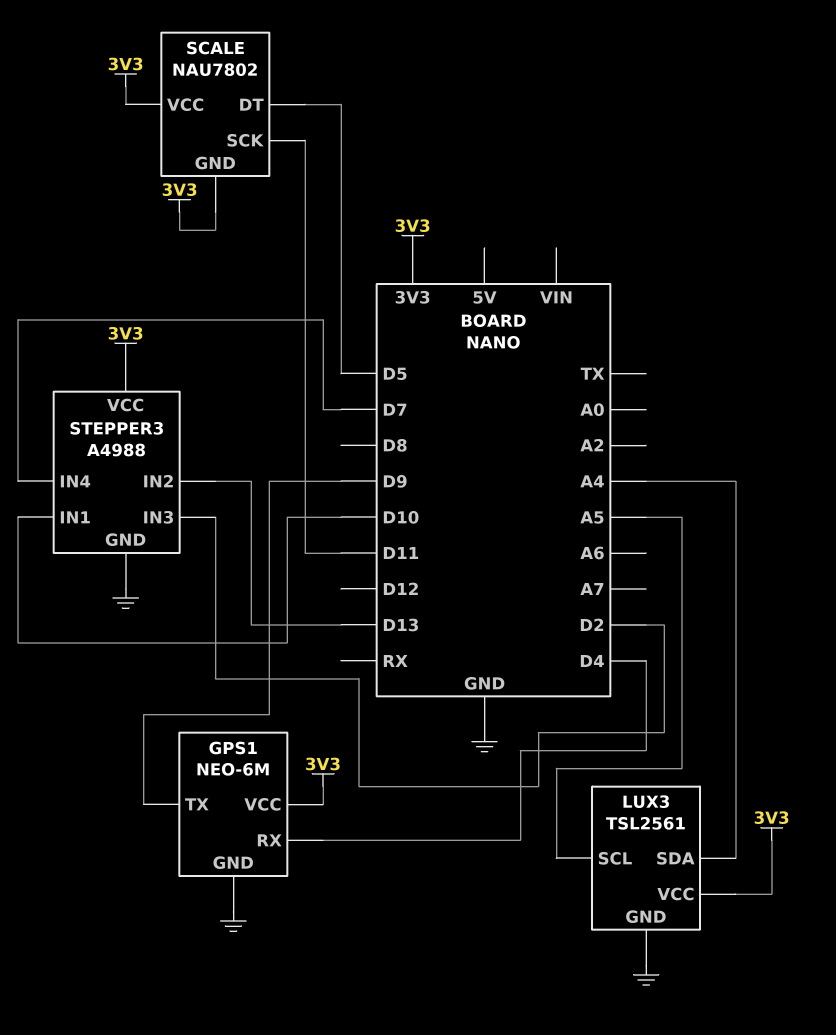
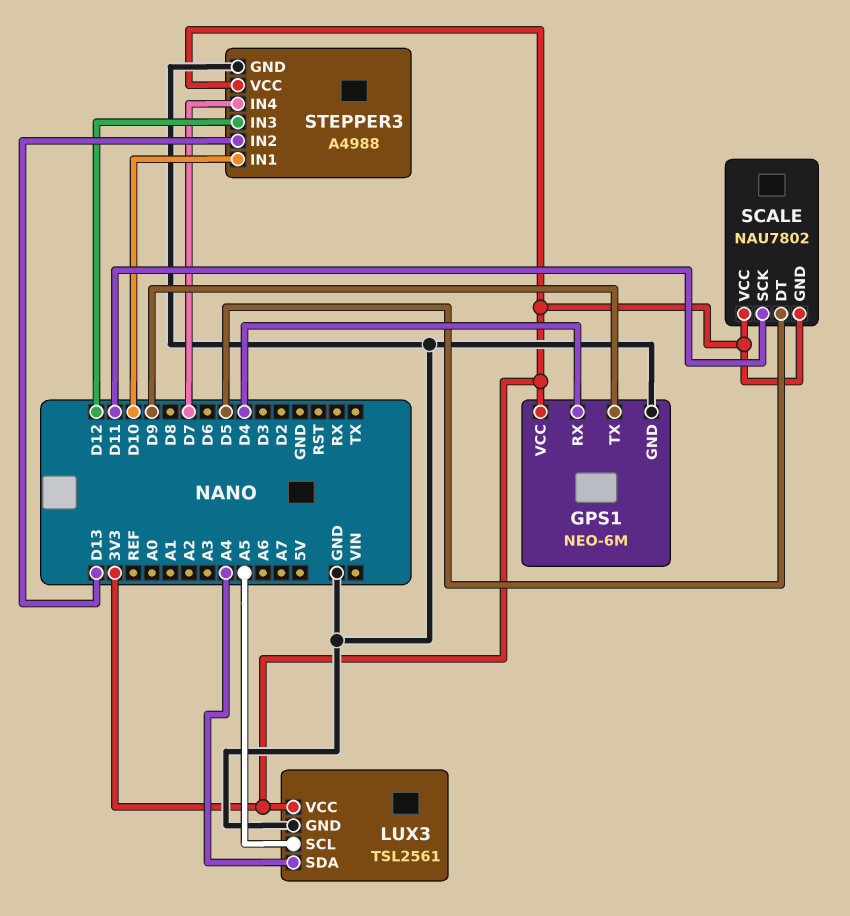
STEPPER3 pin IN3: D2 -> D12

